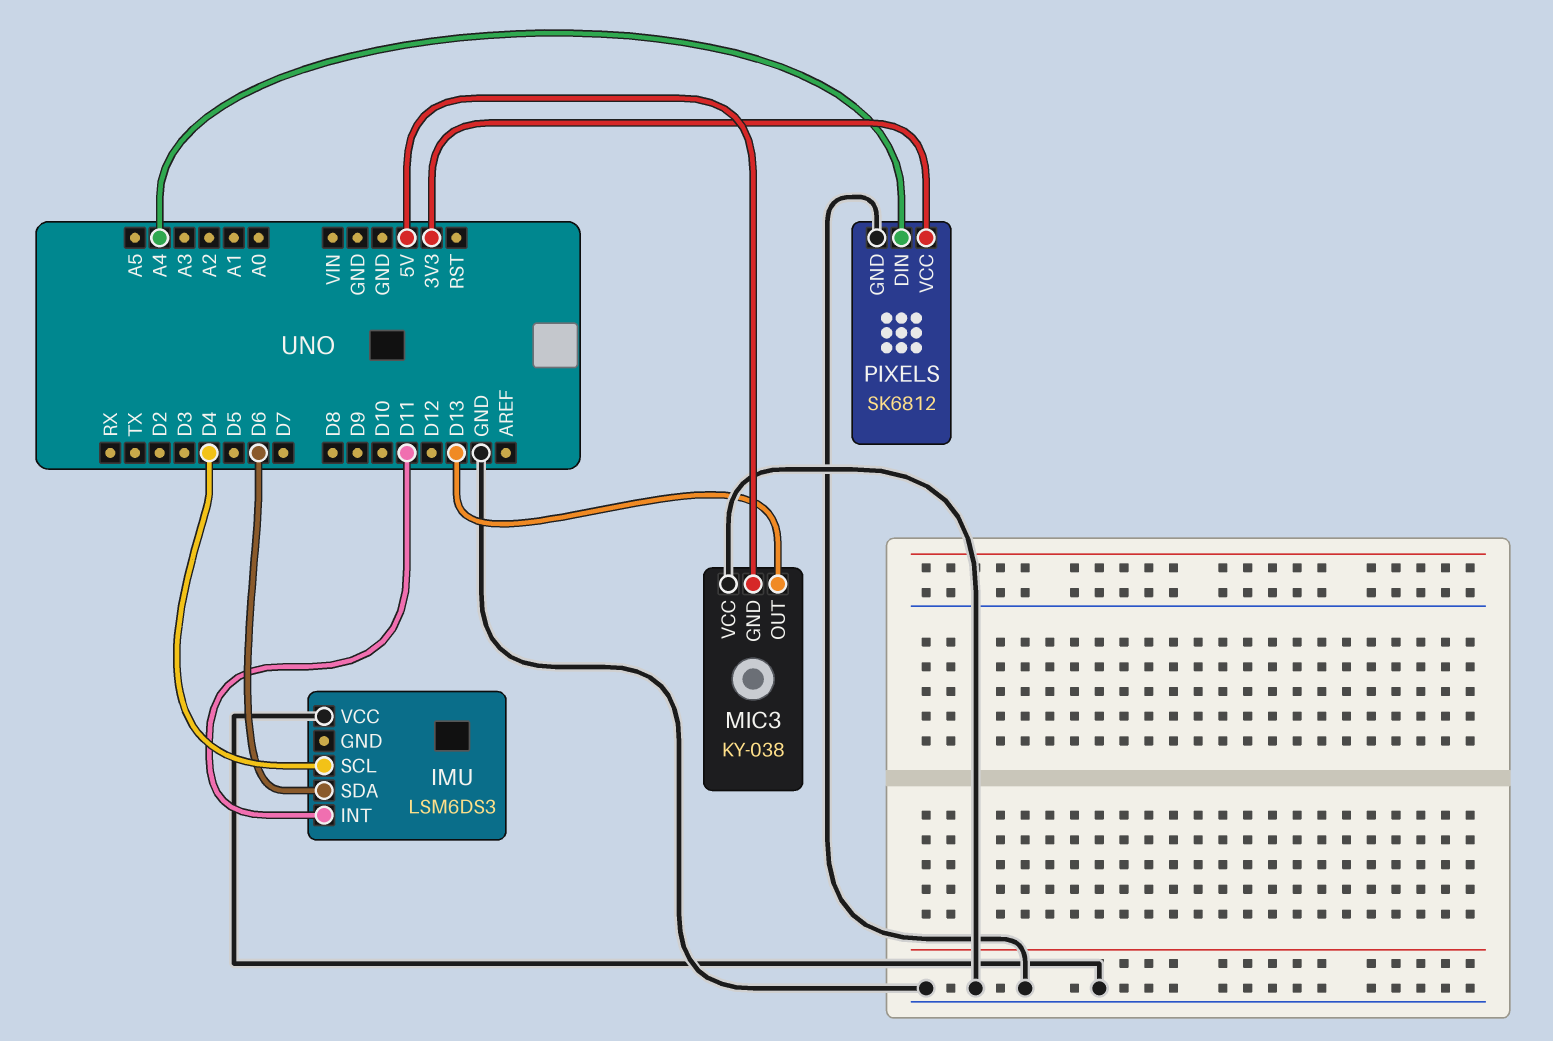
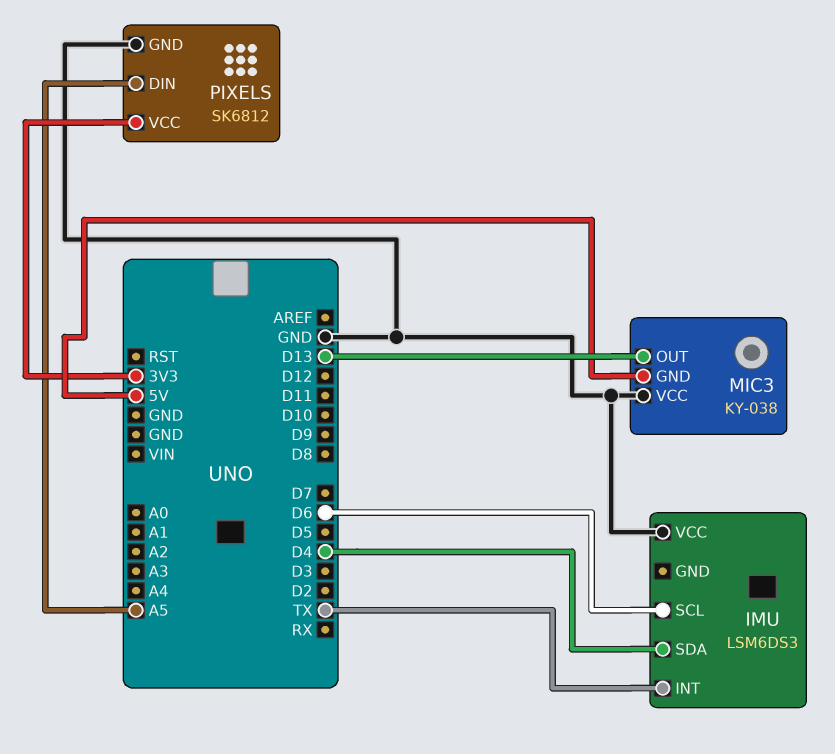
IMU pin INT: D11 -> TX
IMU pin SCL: D4 -> D6
IMU pin SDA: D6 -> D4
PIXELS pin DIN: A4 -> A5

